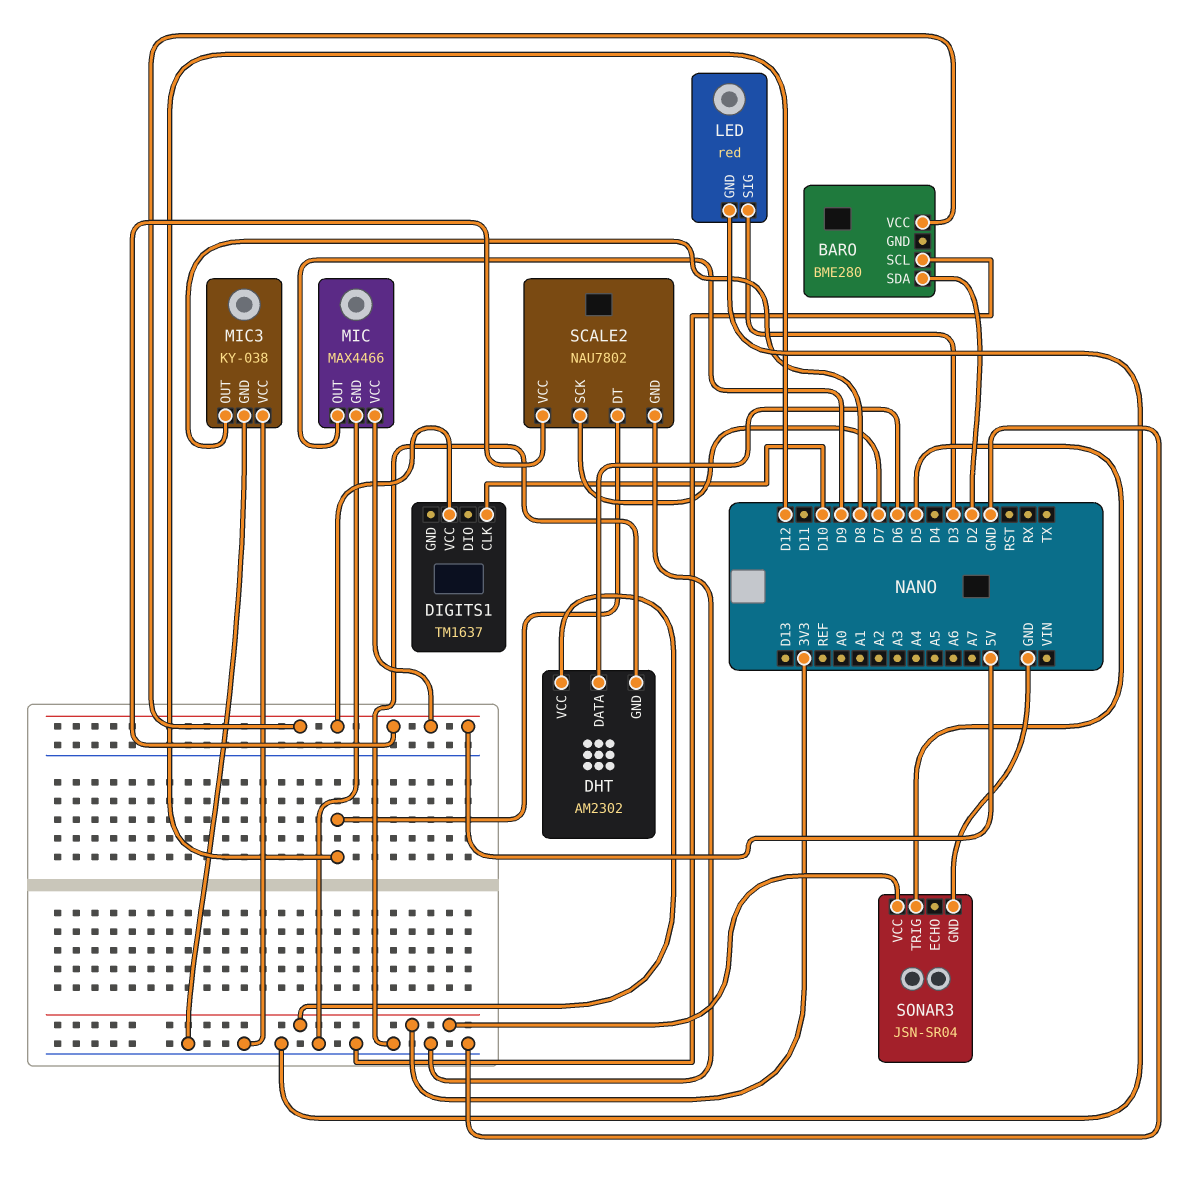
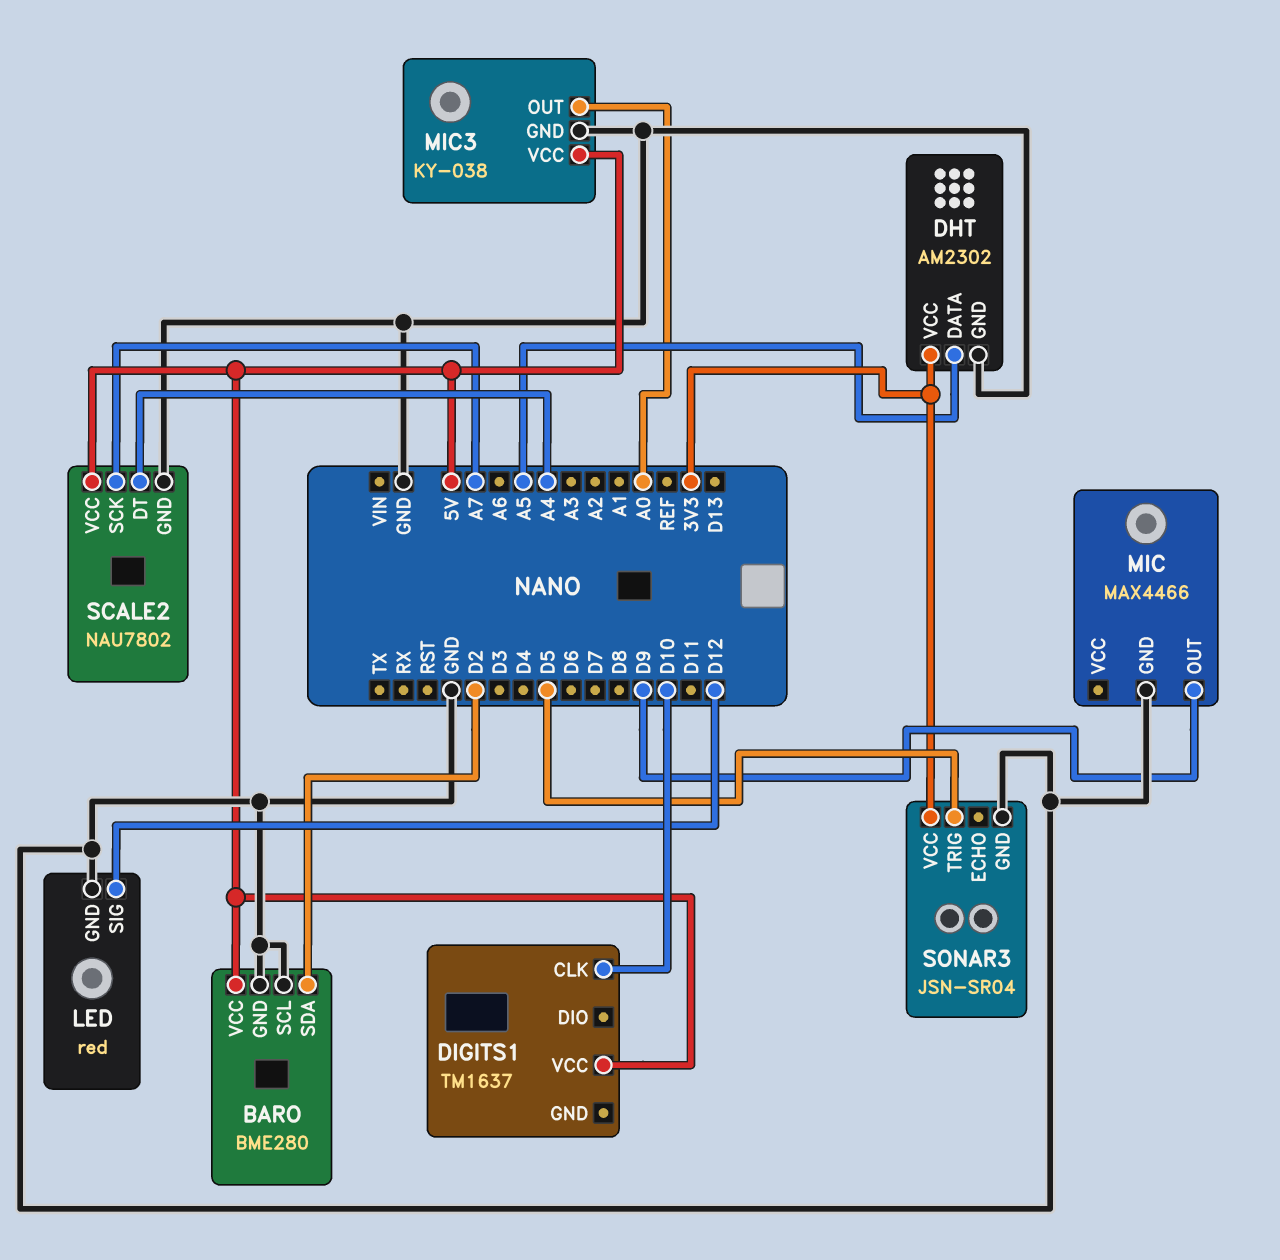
BARO pin GND: none -> GND
DHT pin DATA: D6 -> A5
LED pin SIG: D3 -> D12
MIC pin VCC: 5V -> none
MIC3 pin OUT: D8 -> A0
MIC3 pin VCC: GND -> 5V
SCALE2 pin DT: D12 -> A4
SCALE2 pin SCK: D7 -> A7

